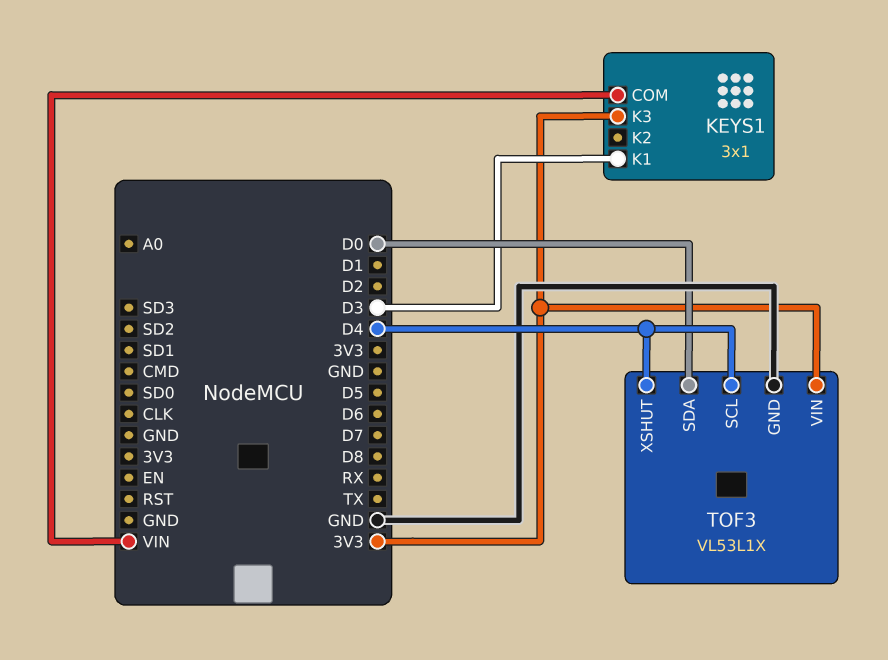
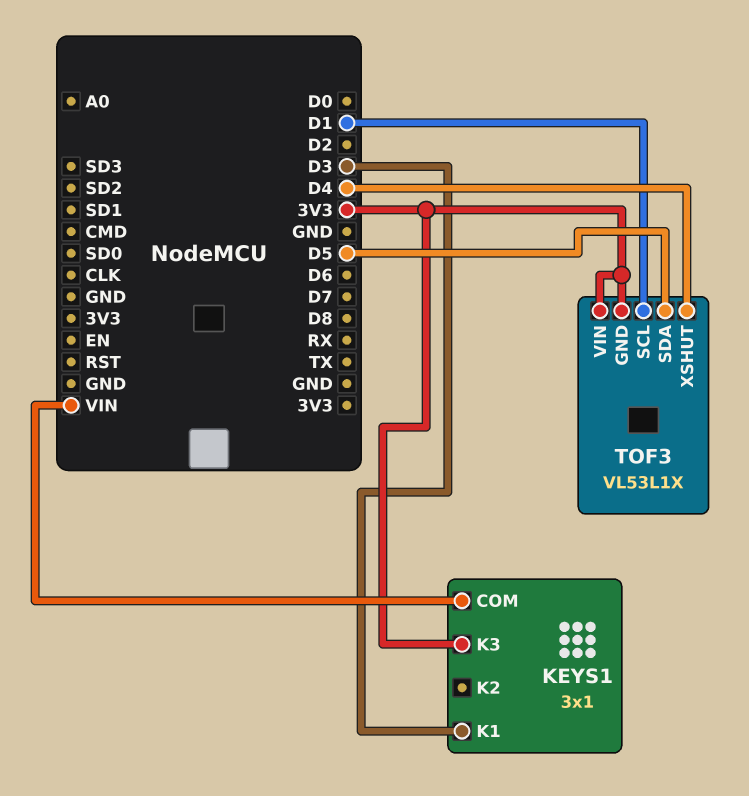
TOF3 pin GND: GND -> 3V3
TOF3 pin SCL: D4 -> D1
TOF3 pin SDA: D0 -> D5

